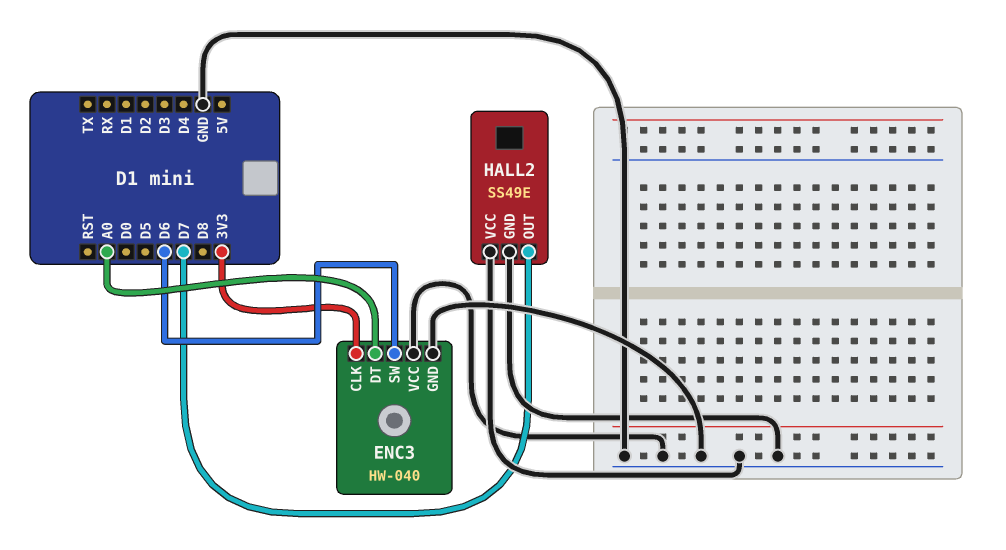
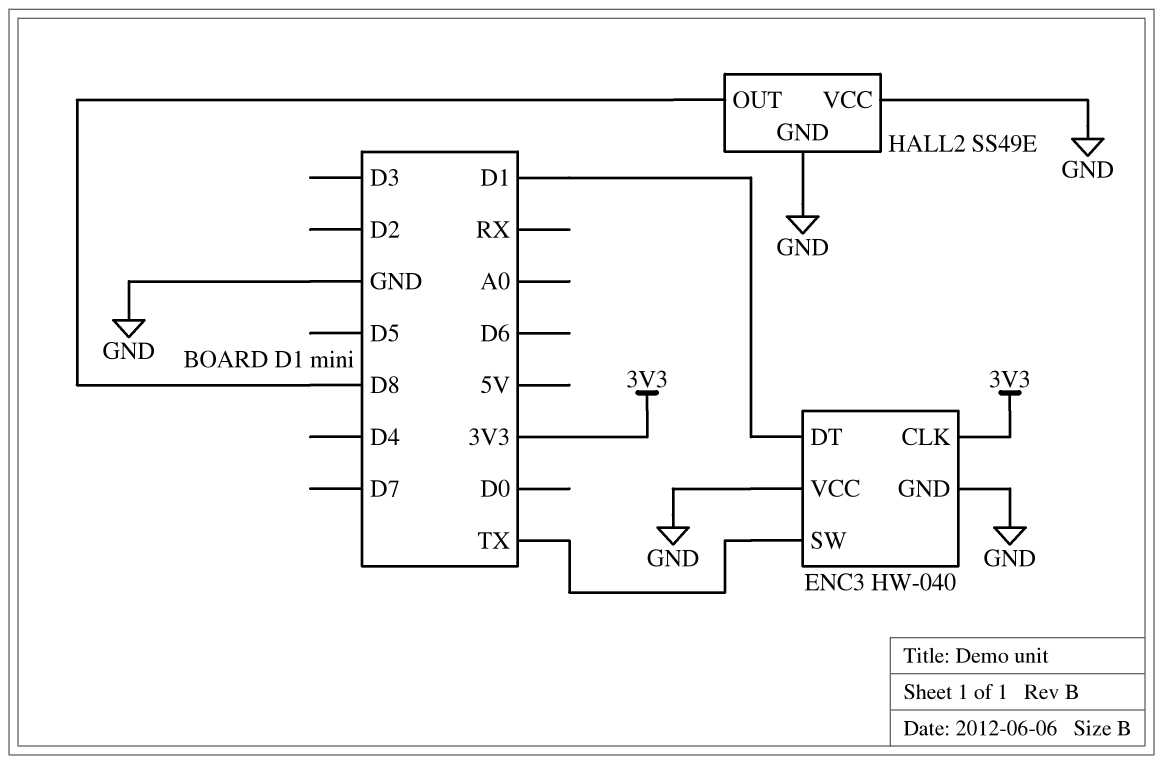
ENC3 pin DT: A0 -> D1
ENC3 pin SW: D6 -> TX
HALL2 pin OUT: D7 -> D8

